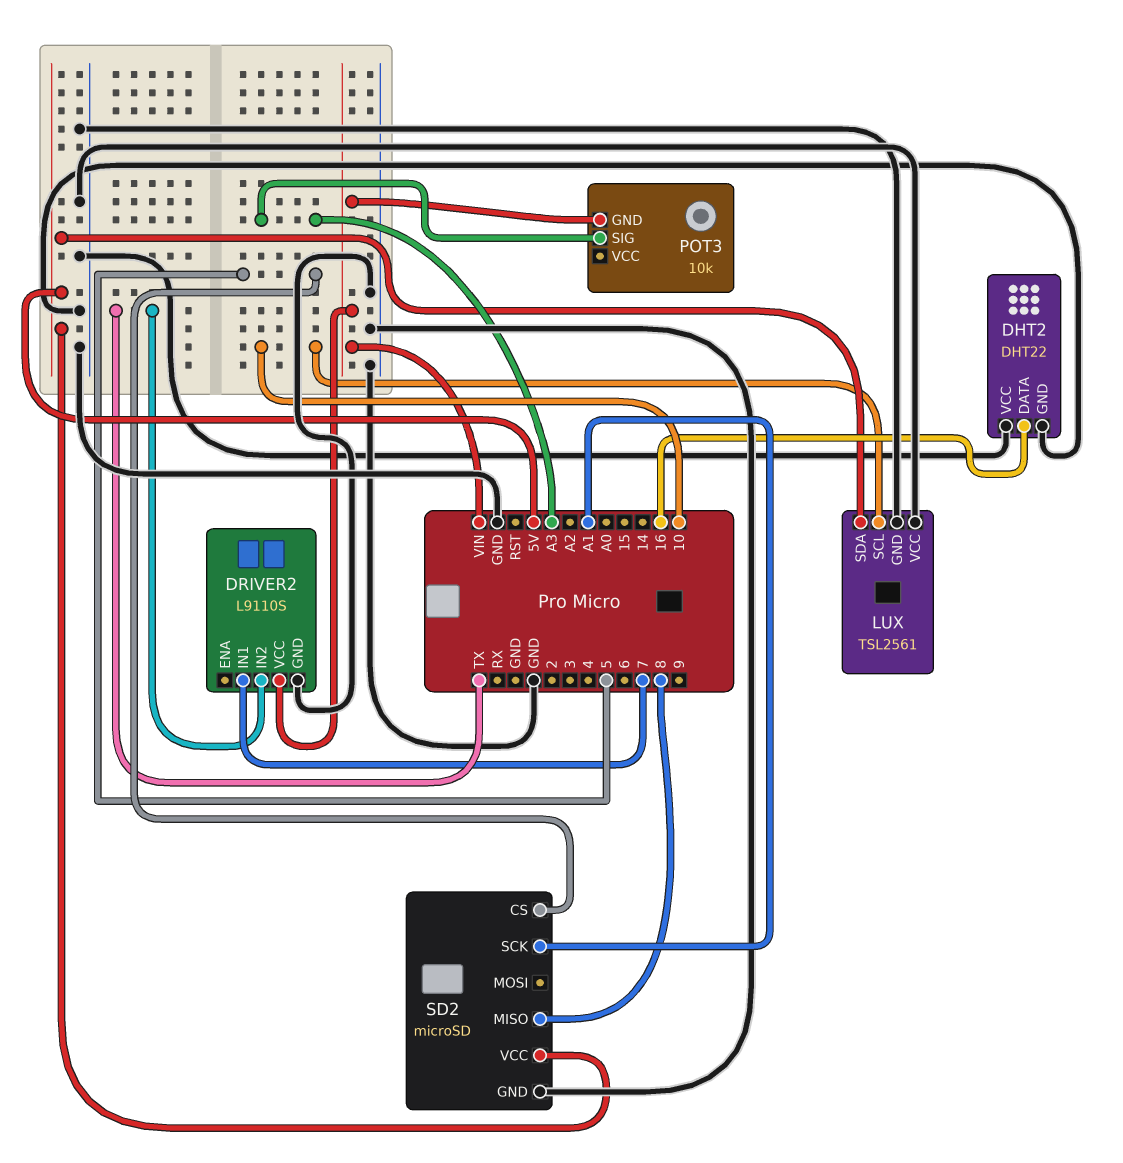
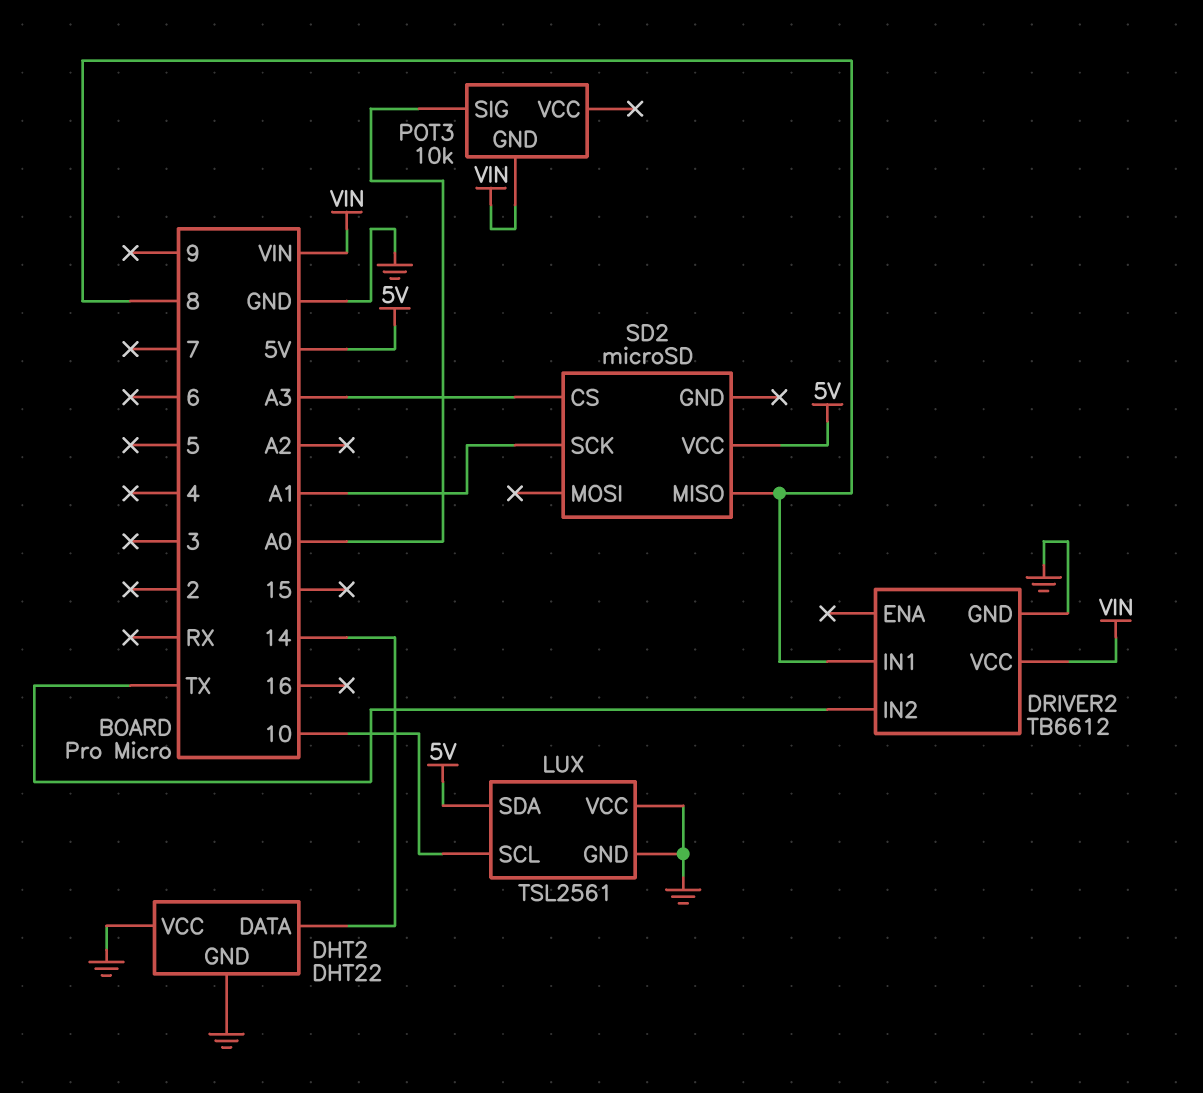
DHT2 pin DATA: 16 -> 14
DRIVER2: L9110S -> TB6612
DRIVER2 pin IN1: 7 -> 8
POT3 pin SIG: A3 -> A0
SD2 pin CS: 5 -> A3
SD2 pin GND: GND -> none

